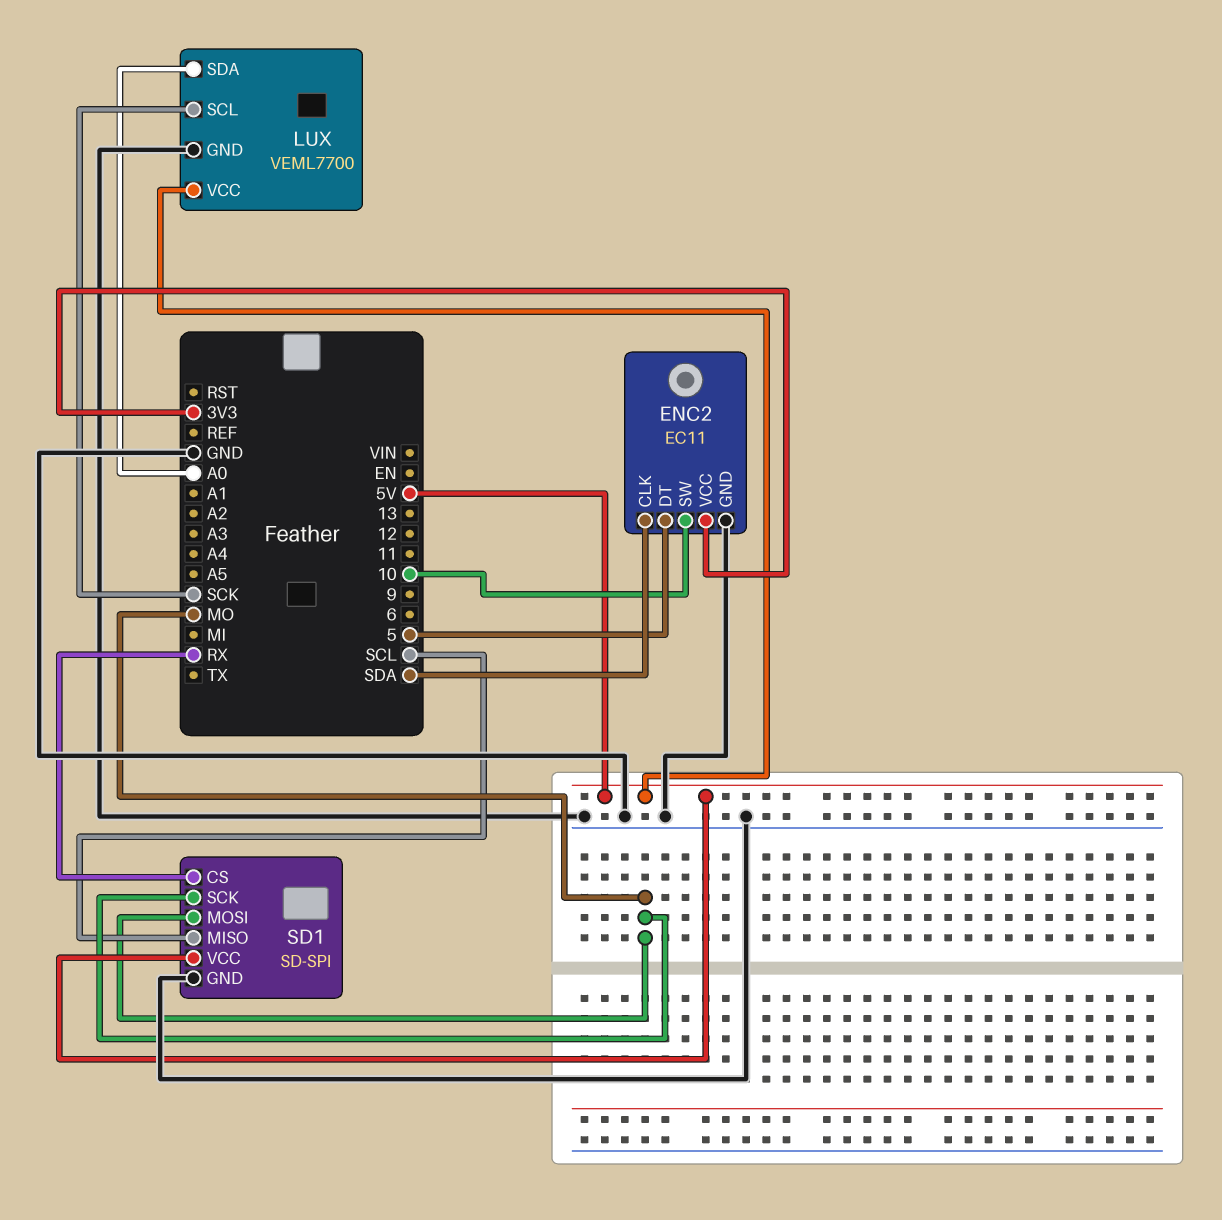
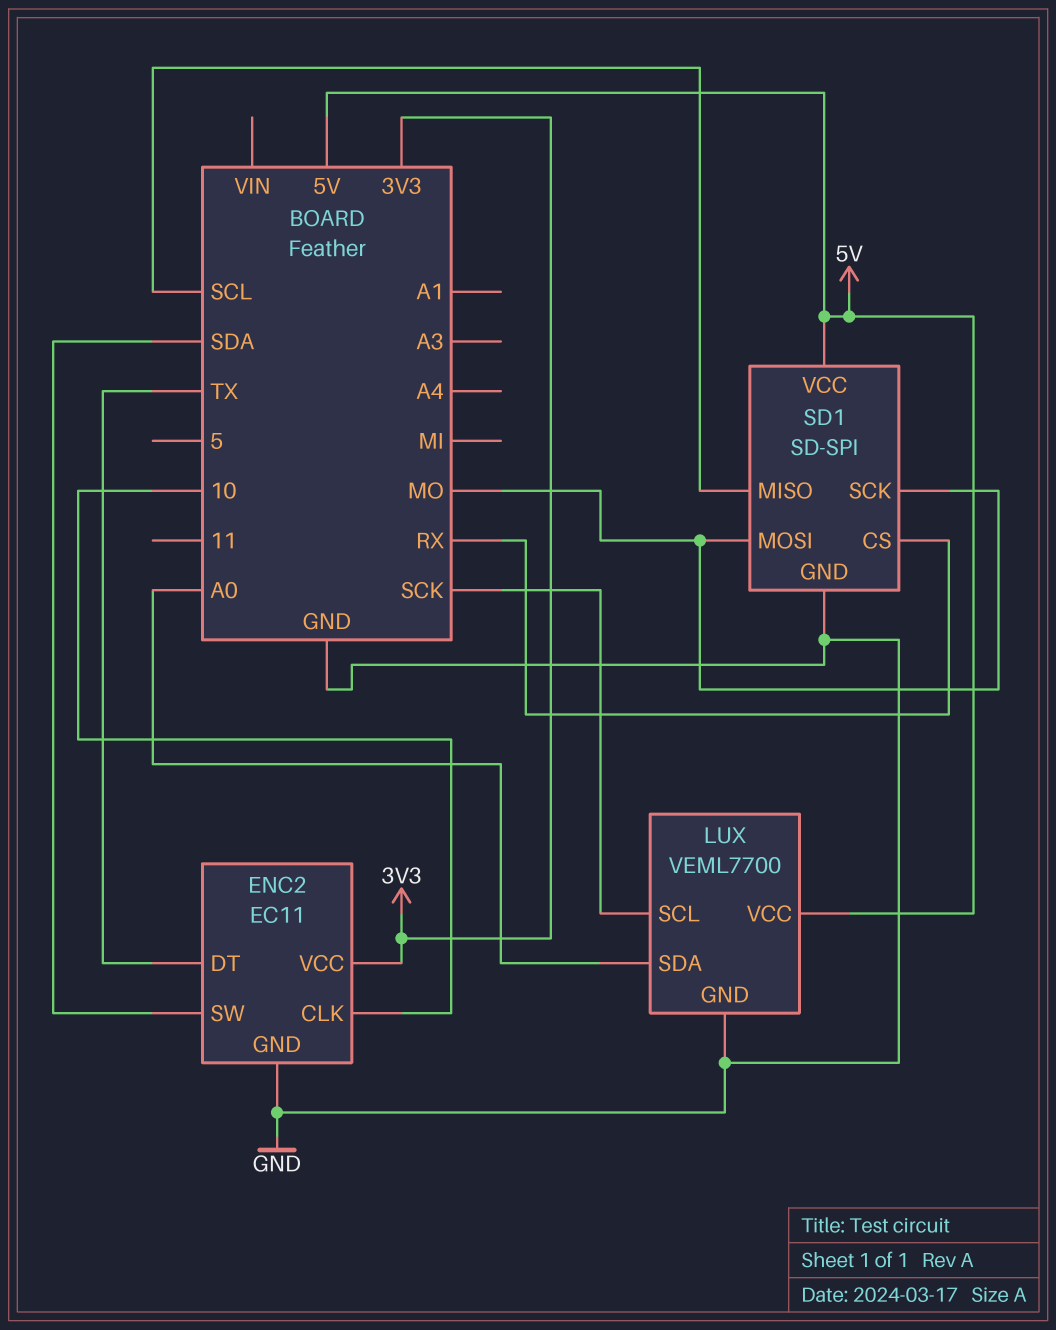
ENC2 pin CLK: SDA -> 10
ENC2 pin DT: 5 -> TX
ENC2 pin SW: 10 -> SDA

